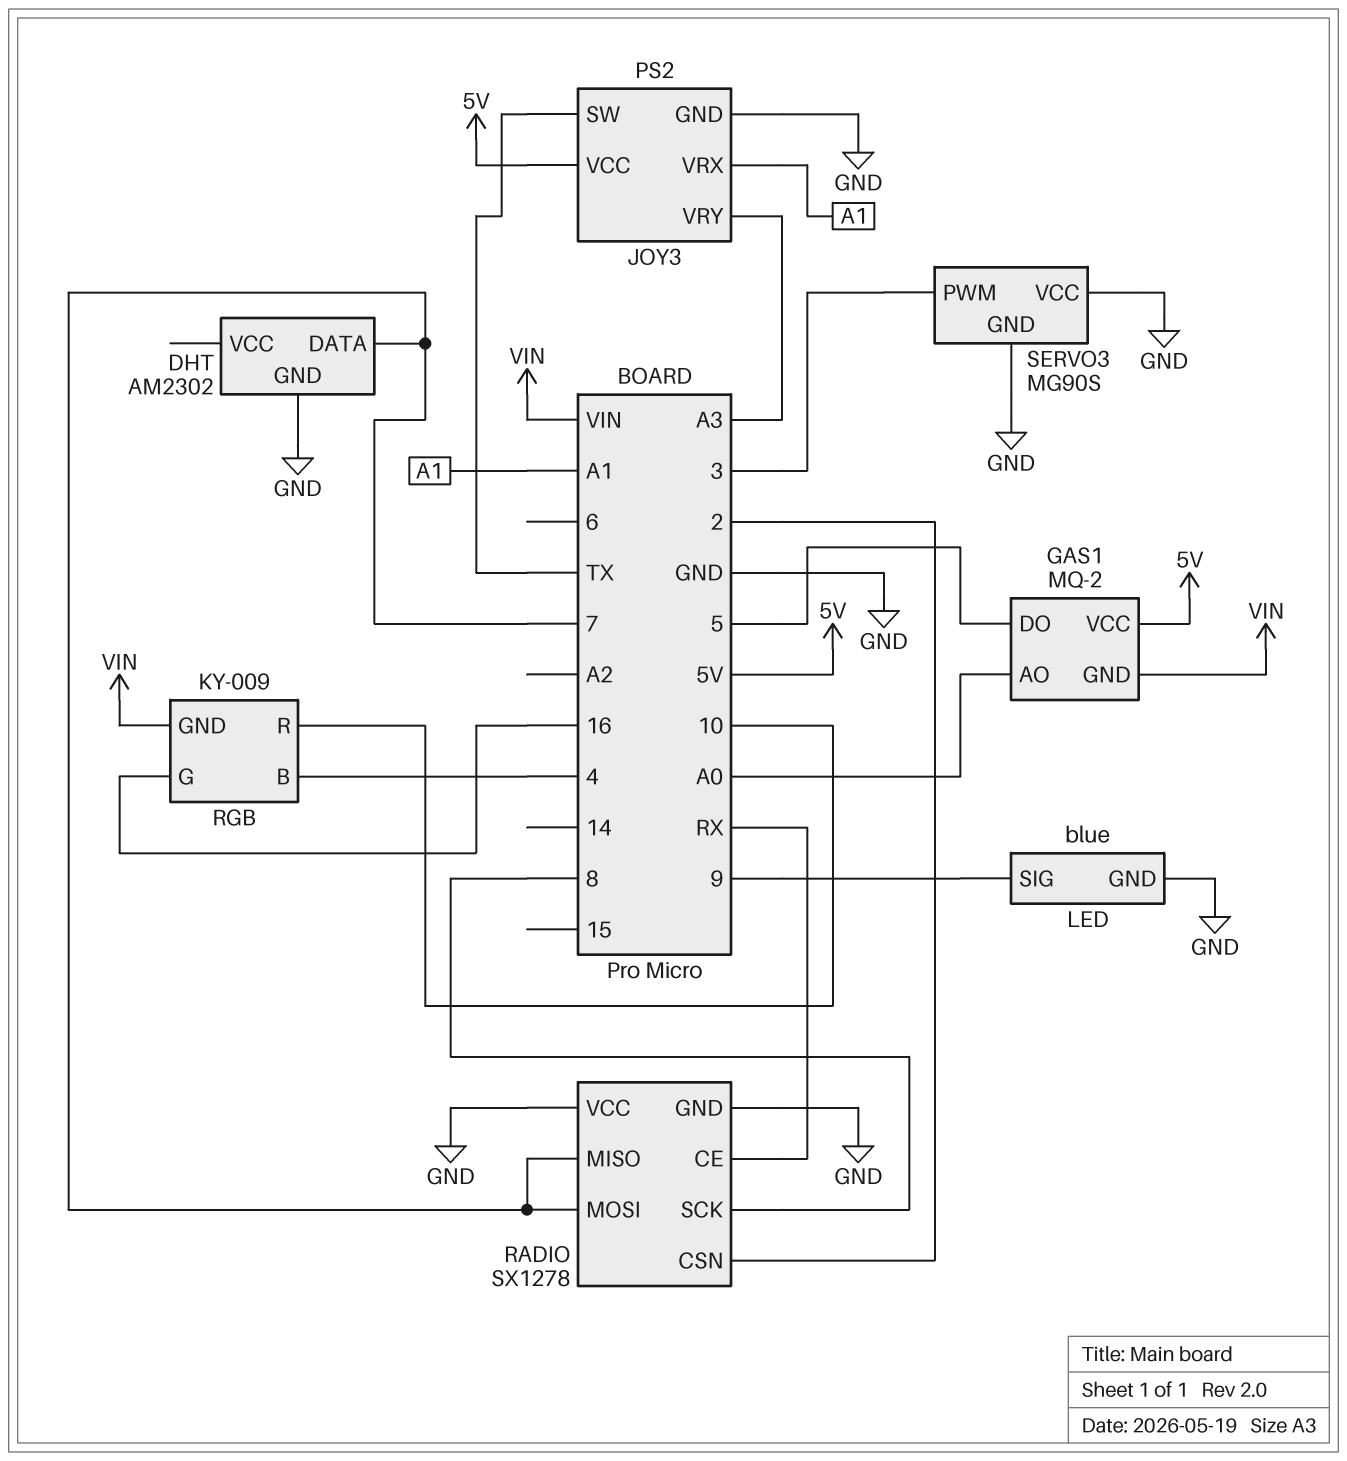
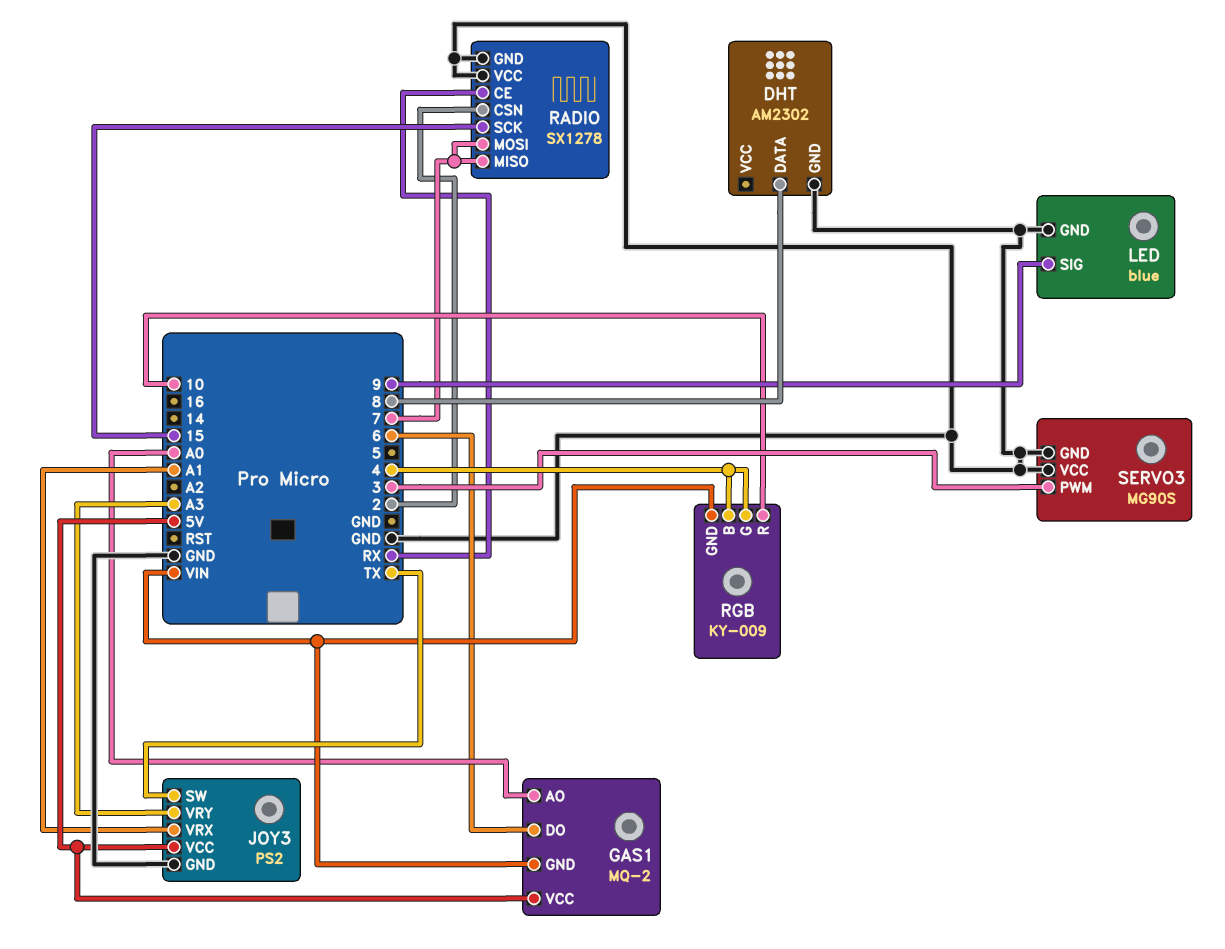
DHT pin DATA: 7 -> 8
GAS1 pin DO: 5 -> 6
RADIO pin SCK: 8 -> 15
RGB pin G: 16 -> 4

